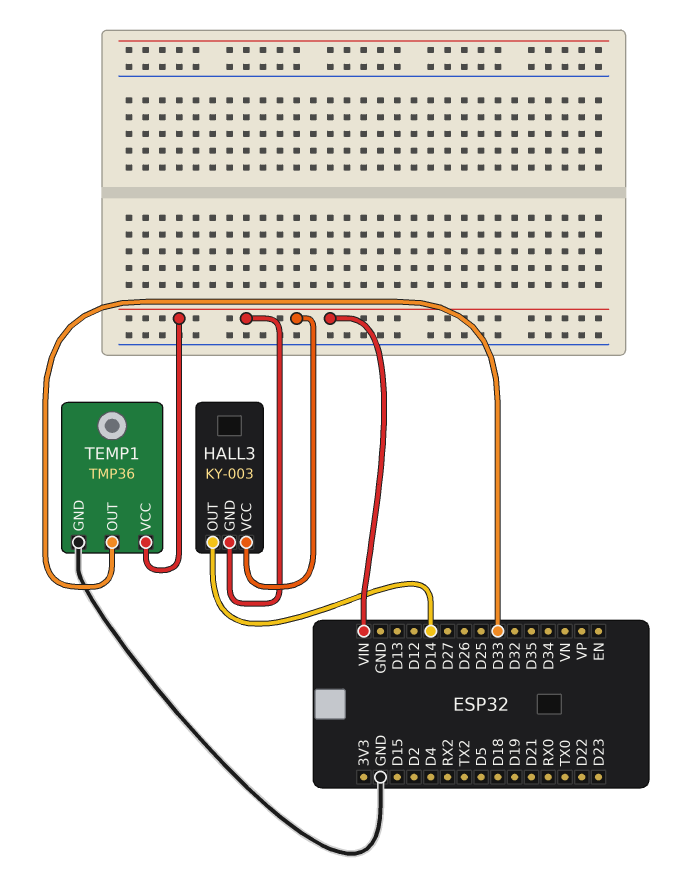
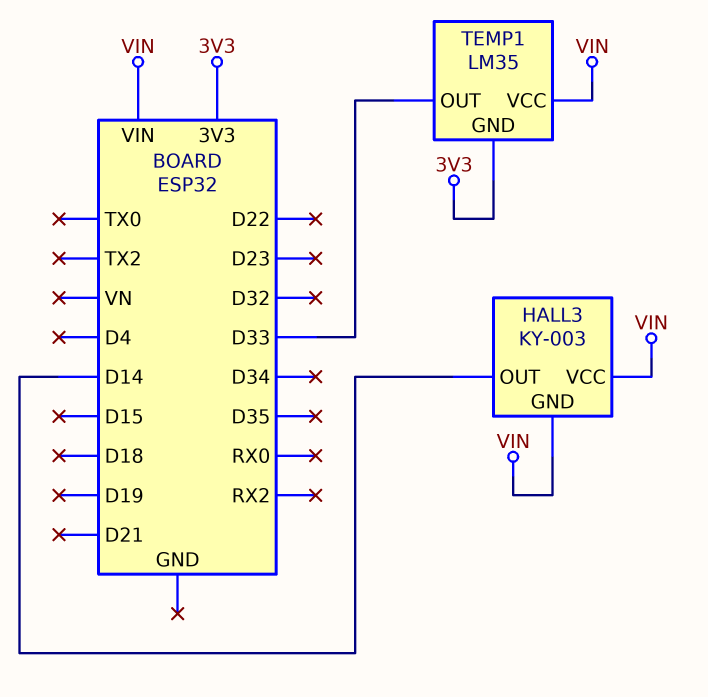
TEMP1: TMP36 -> LM35
TEMP1 pin GND: GND -> 3V3

